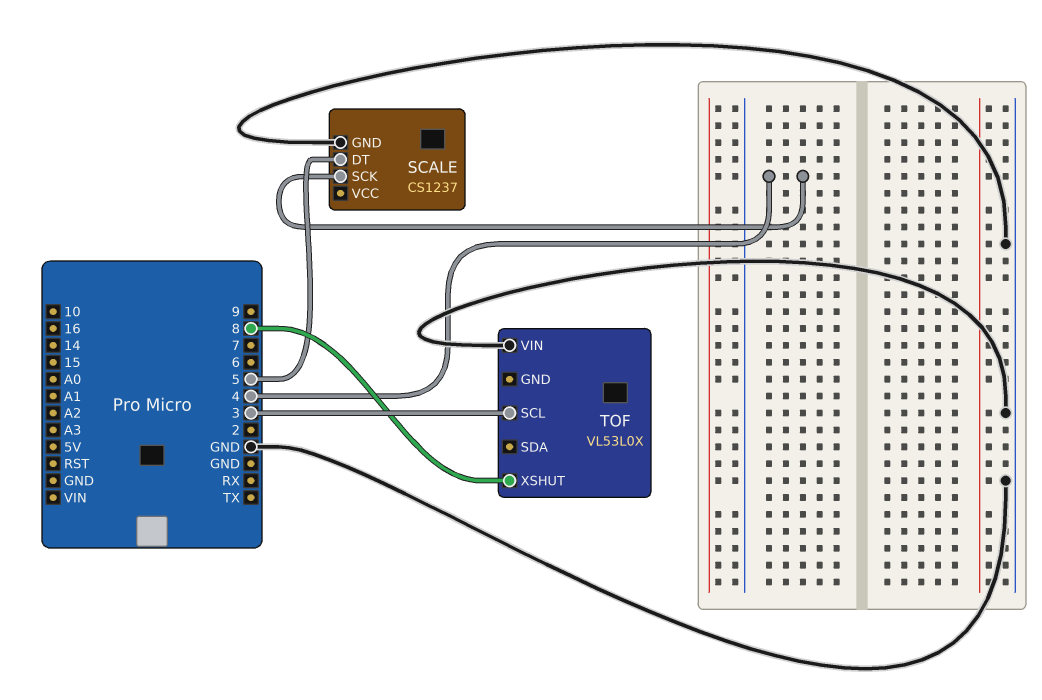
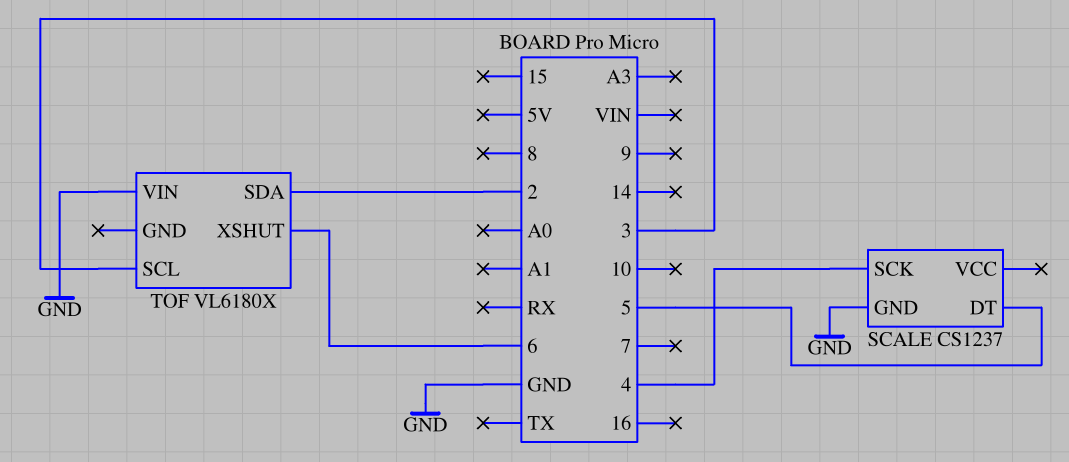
TOF: VL53L0X -> VL6180X
TOF pin SDA: none -> 2
TOF pin XSHUT: 8 -> 6

